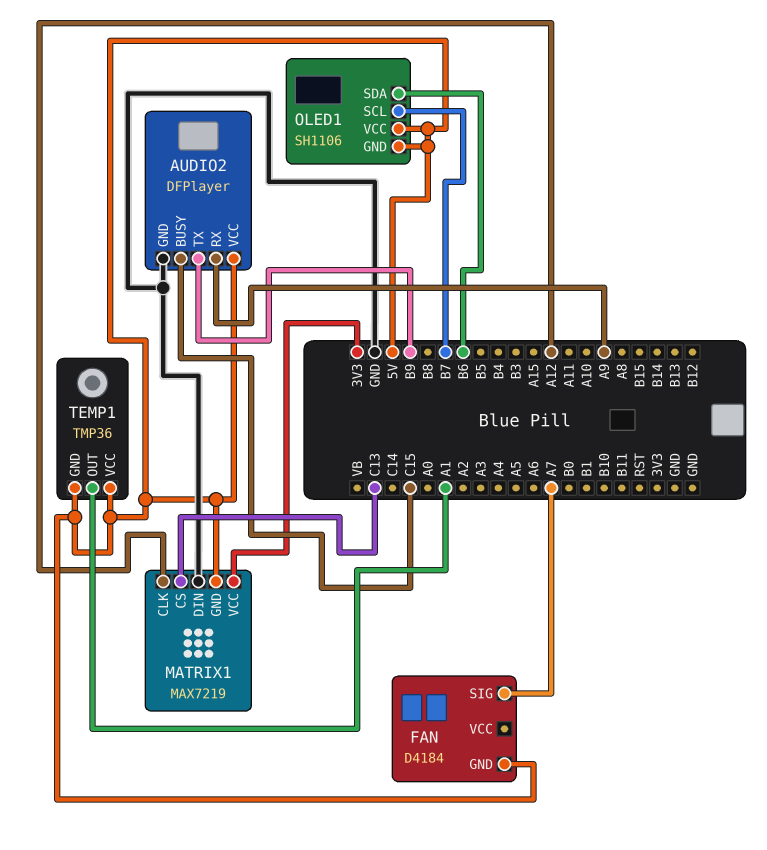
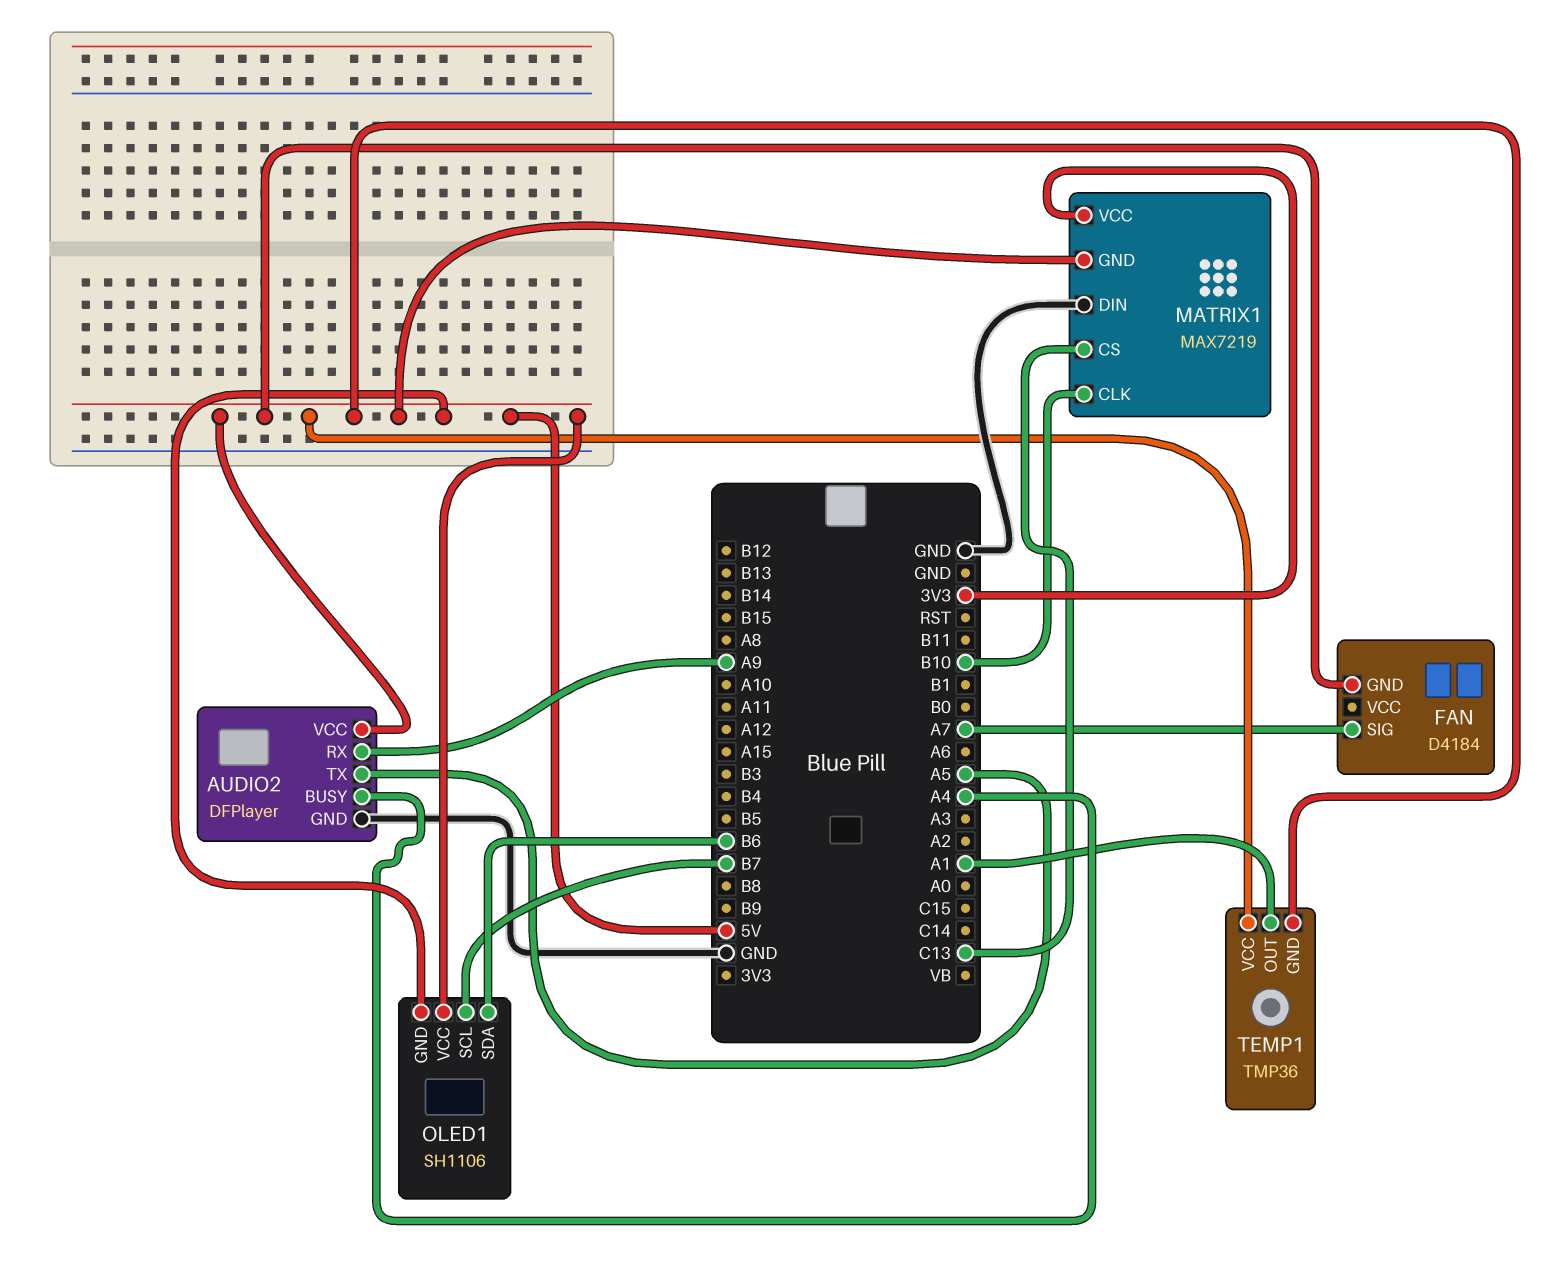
AUDIO2 pin BUSY: C15 -> A4
AUDIO2 pin TX: B9 -> A5
MATRIX1 pin CLK: A12 -> B10

